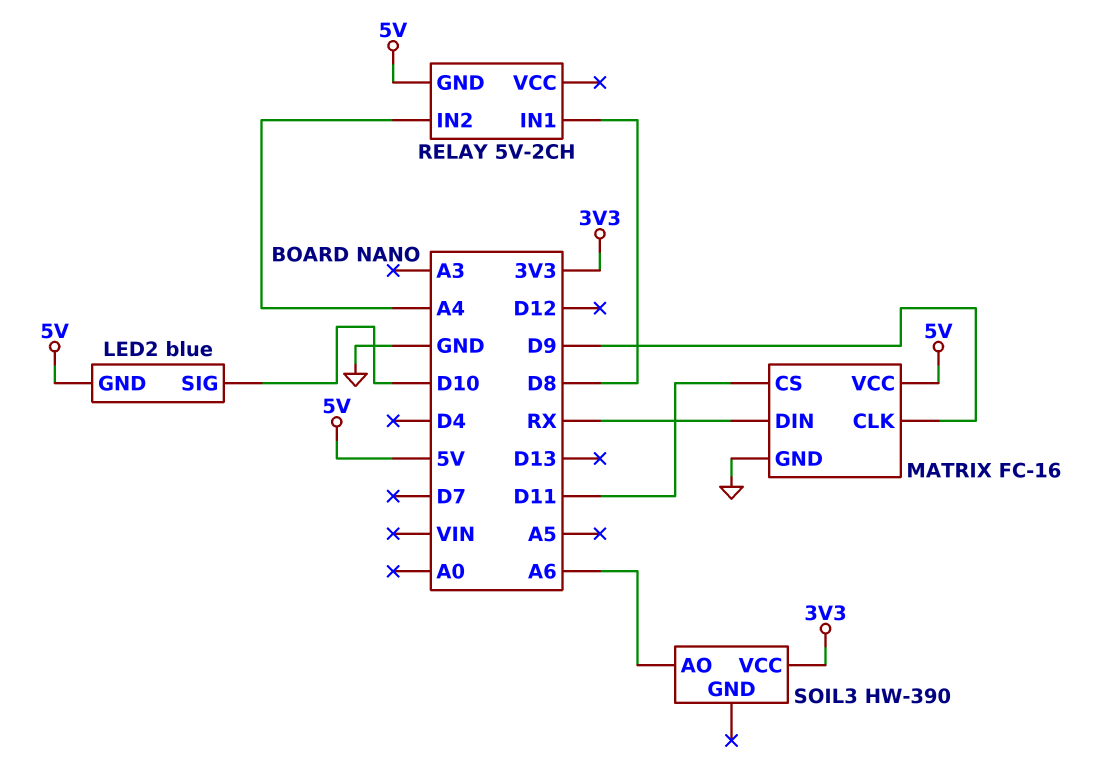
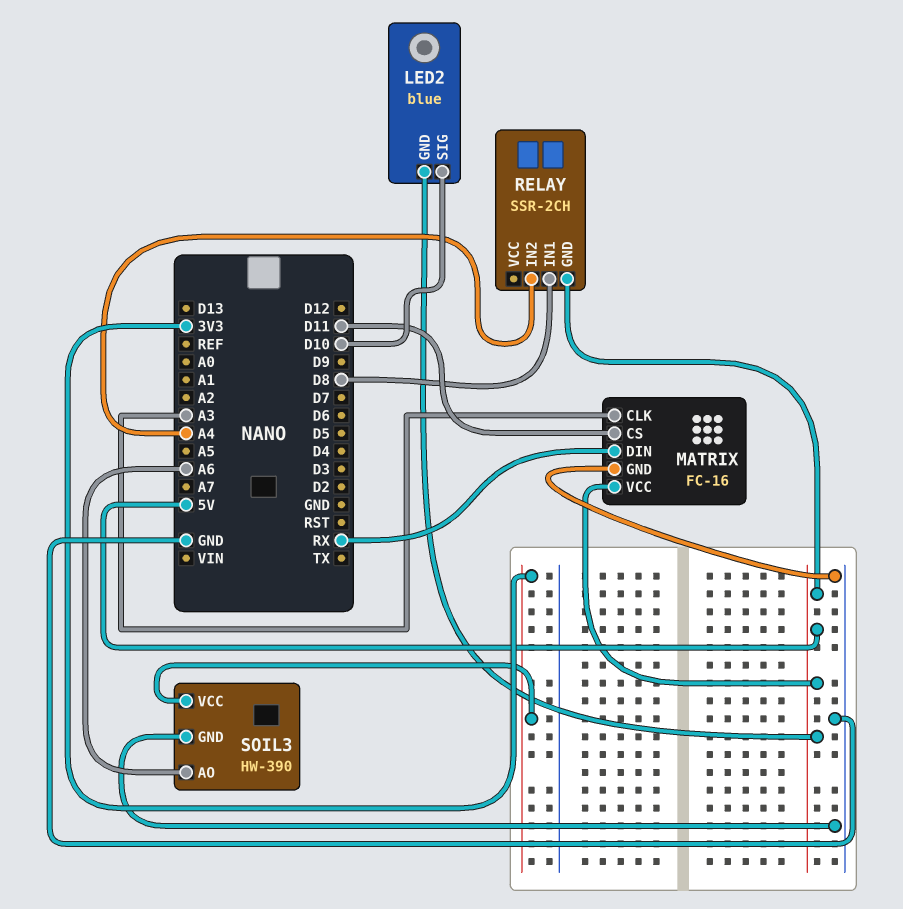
MATRIX pin CLK: D9 -> A3
RELAY: 5V-2CH -> SSR-2CH
SOIL3 pin GND: none -> GND

